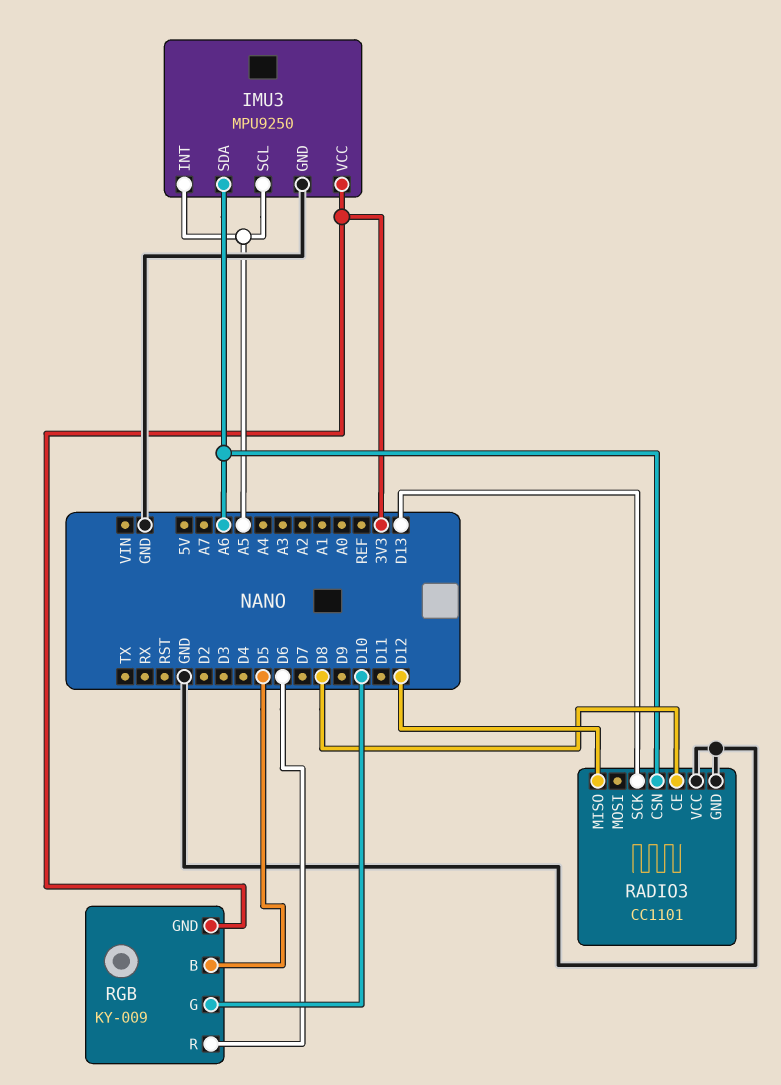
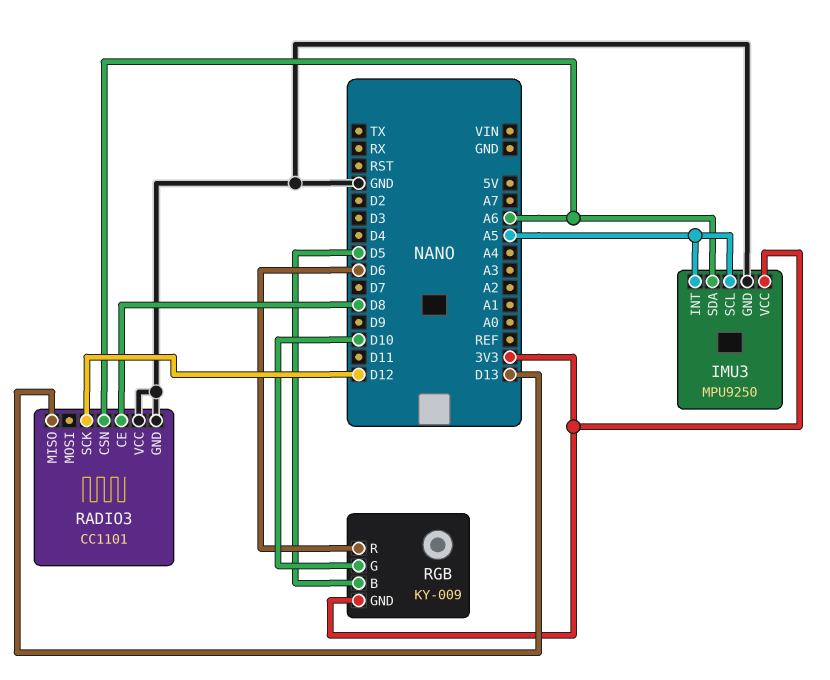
RADIO3 pin MISO: D12 -> D13
RADIO3 pin SCK: D13 -> D12

